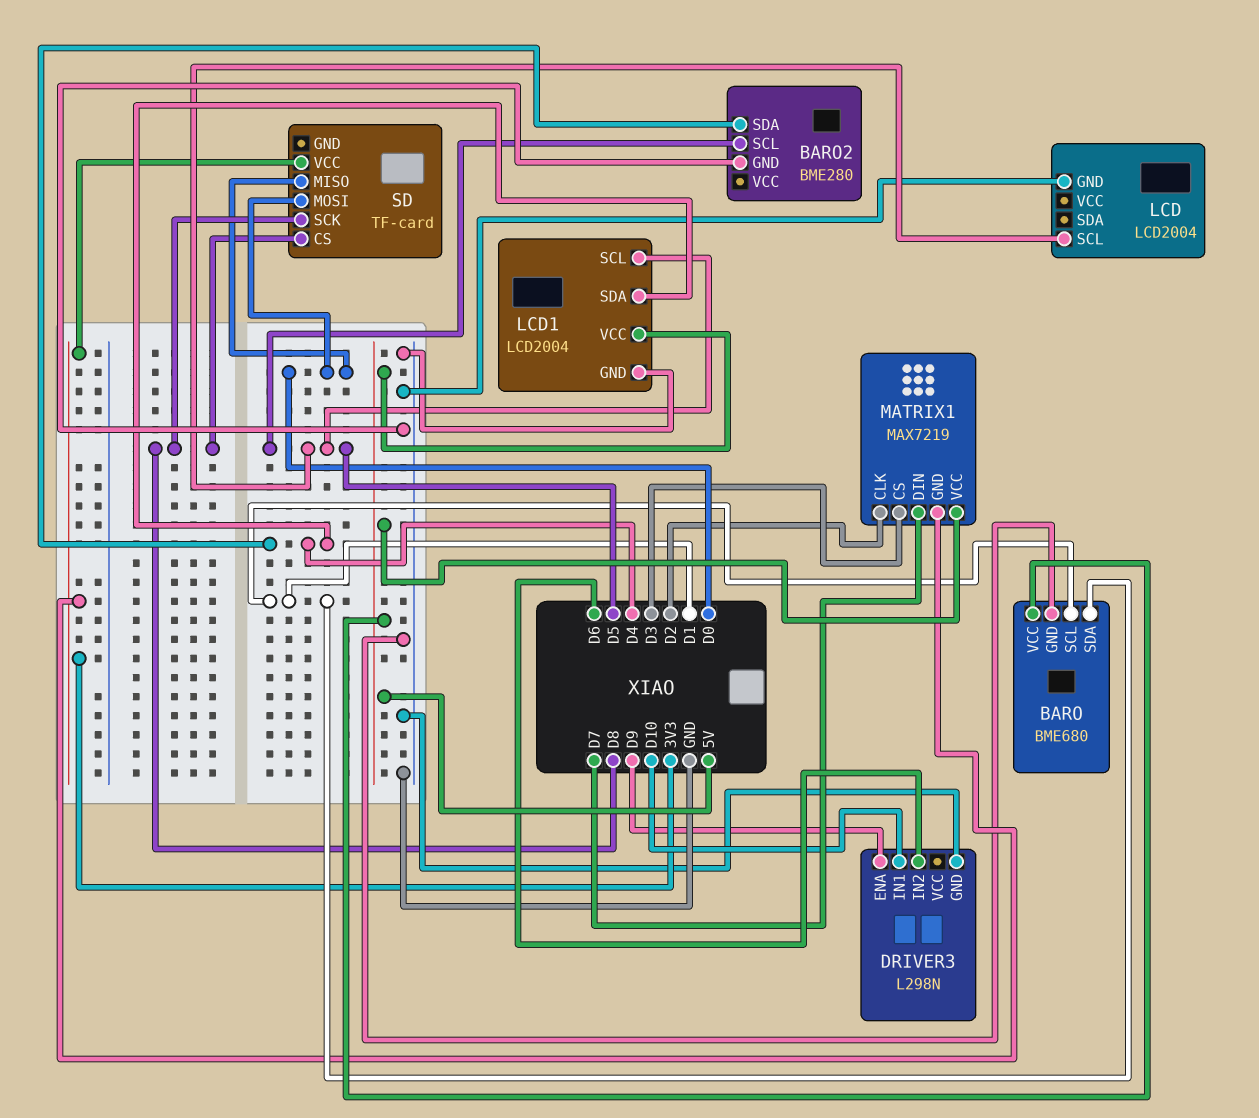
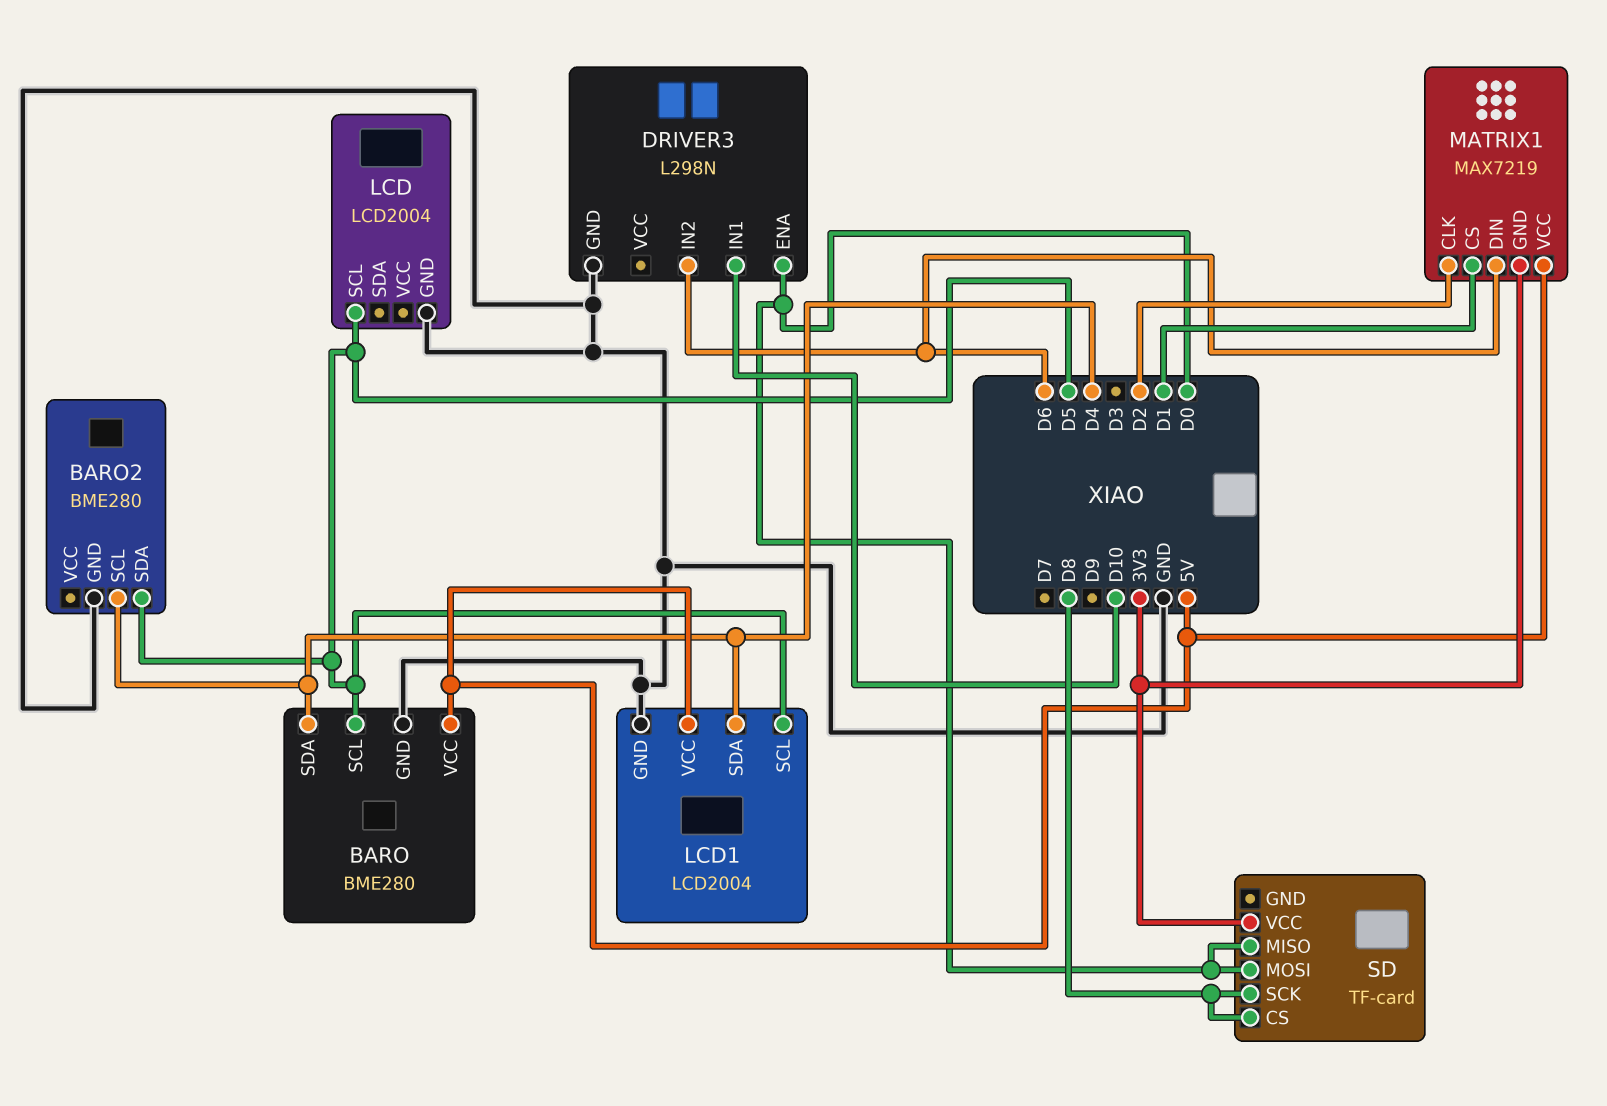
BARO: BME680 -> BME280
BARO pin SCL: D1 -> D5
BARO pin SDA: D1 -> D4
BARO2 pin SCL: D5 -> D4
BARO2 pin SDA: D4 -> D5
DRIVER3 pin ENA: D9 -> D0
MATRIX1 pin CS: D3 -> D1
MATRIX1 pin DIN: D7 -> D6

